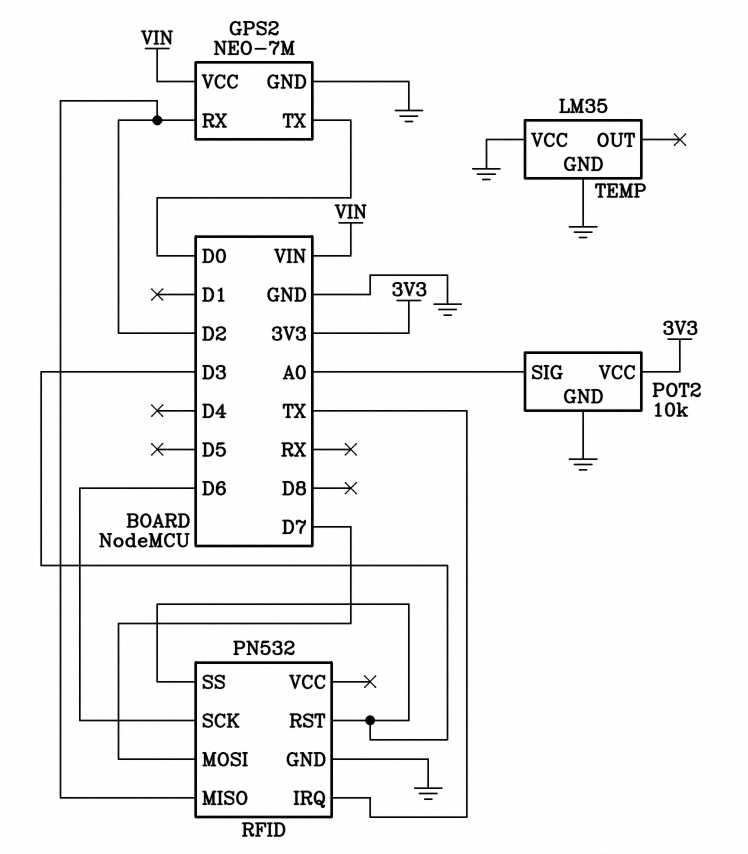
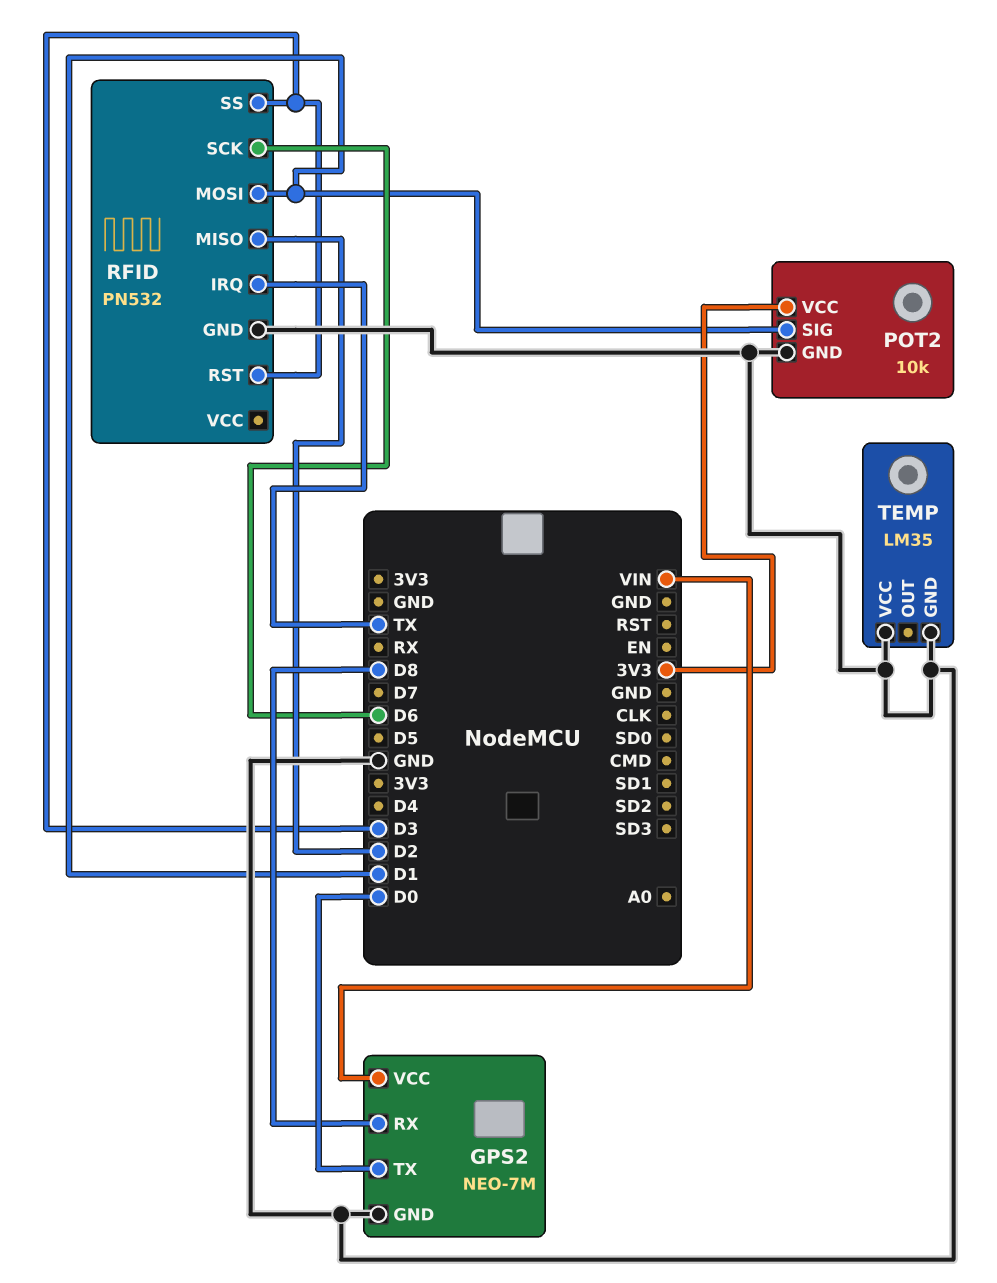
GPS2 pin RX: D2 -> D8
POT2 pin SIG: A0 -> D1
RFID pin MOSI: D7 -> D1

